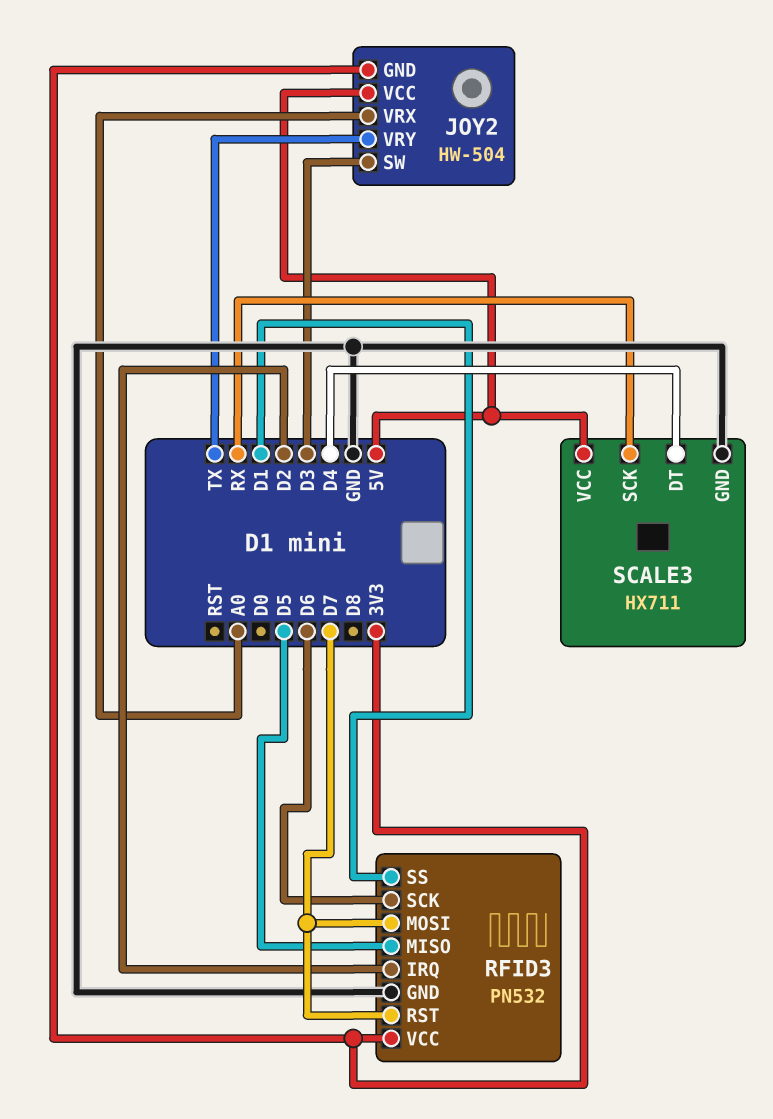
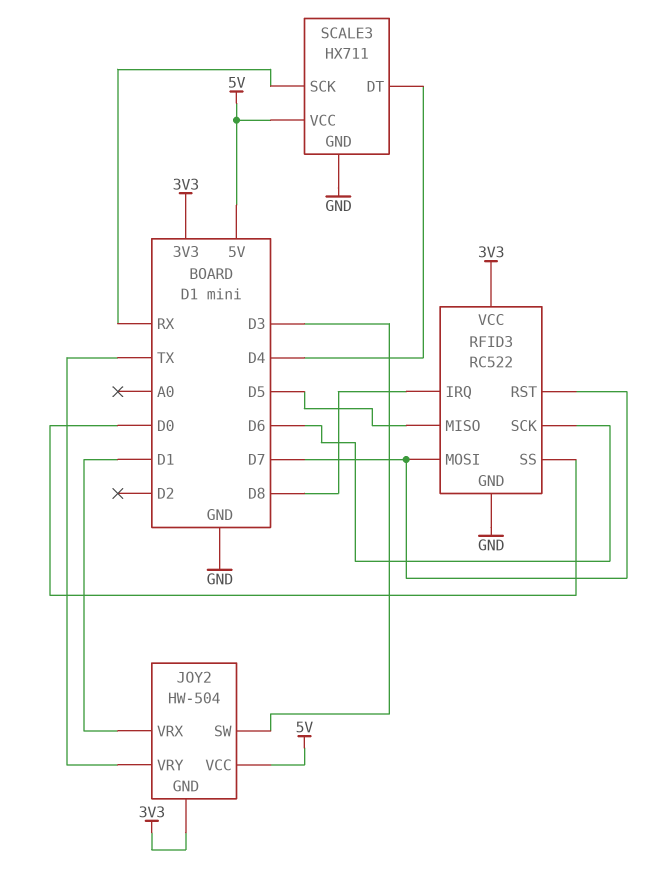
JOY2 pin VRX: A0 -> D1
RFID3: PN532 -> RC522
RFID3 pin IRQ: D2 -> D8
RFID3 pin SS: D1 -> D0

